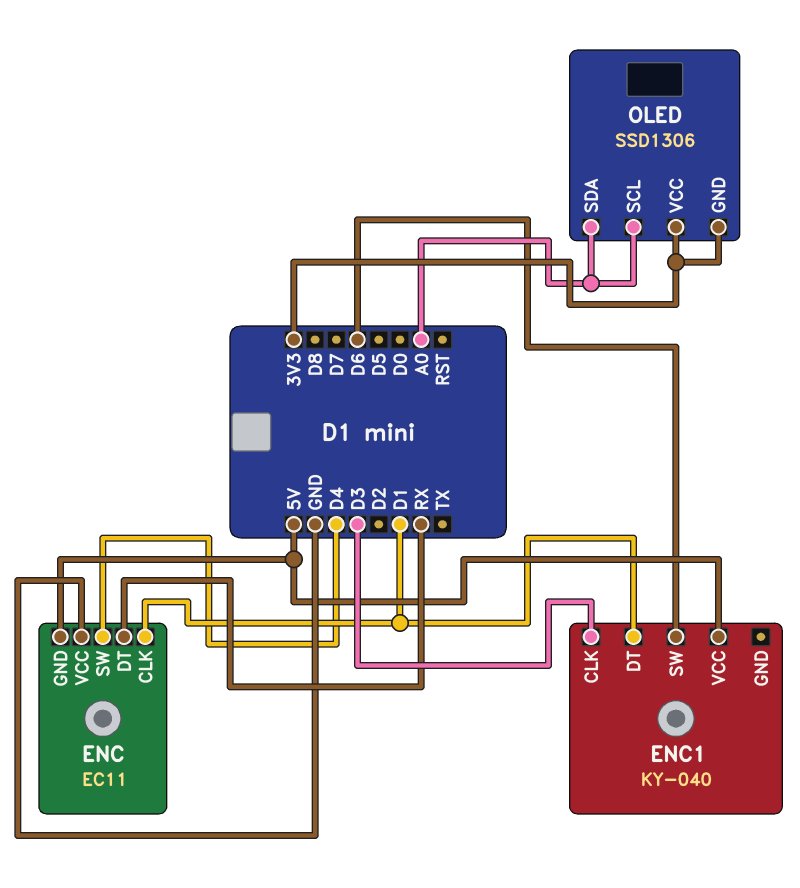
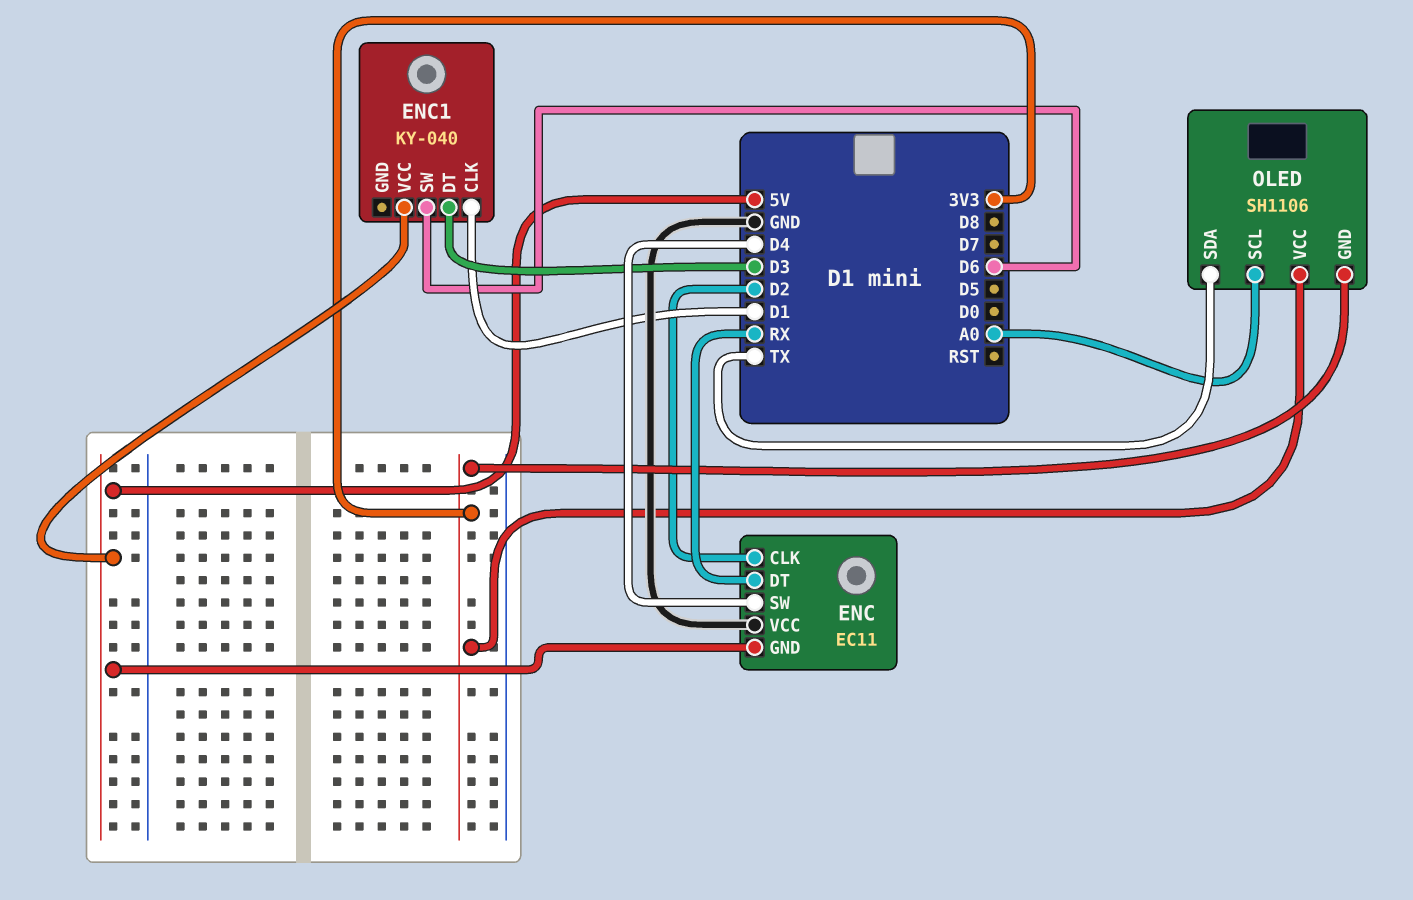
ENC pin CLK: D1 -> D2
ENC1 pin CLK: D3 -> D1
ENC1 pin DT: D1 -> D3
OLED: SSD1306 -> SH1106
OLED pin SDA: A0 -> TX

